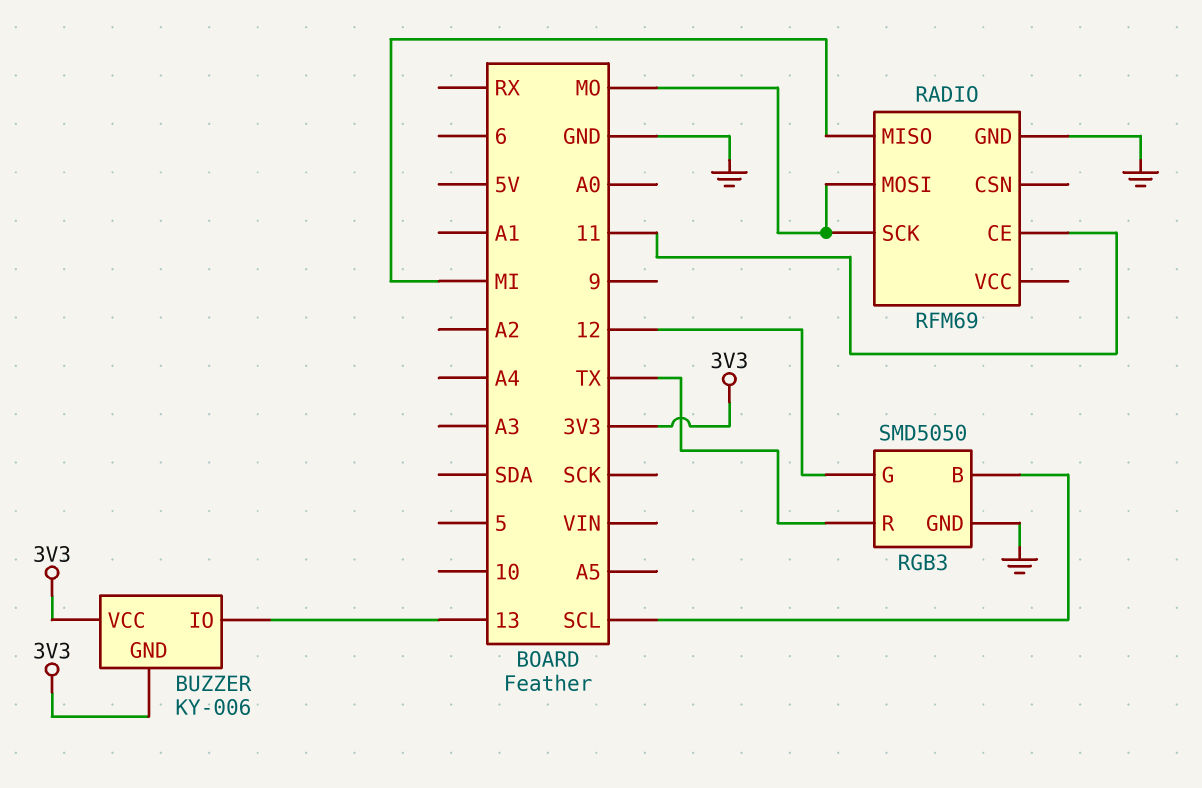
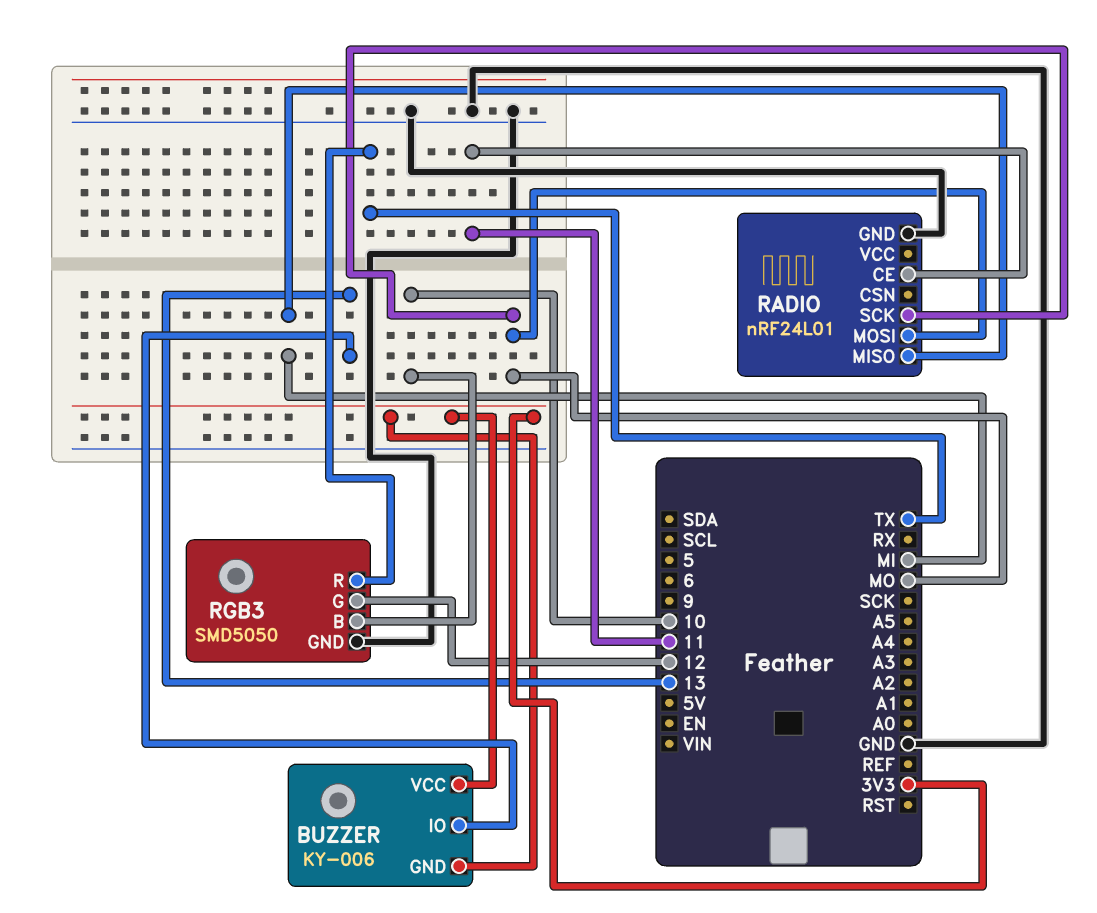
RADIO: RFM69 -> nRF24L01
RGB3 pin B: SCL -> 10

